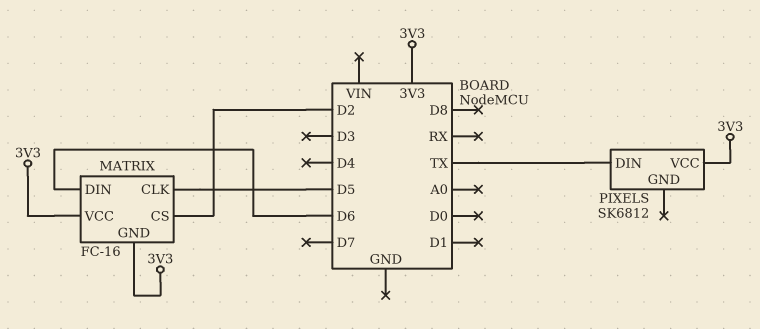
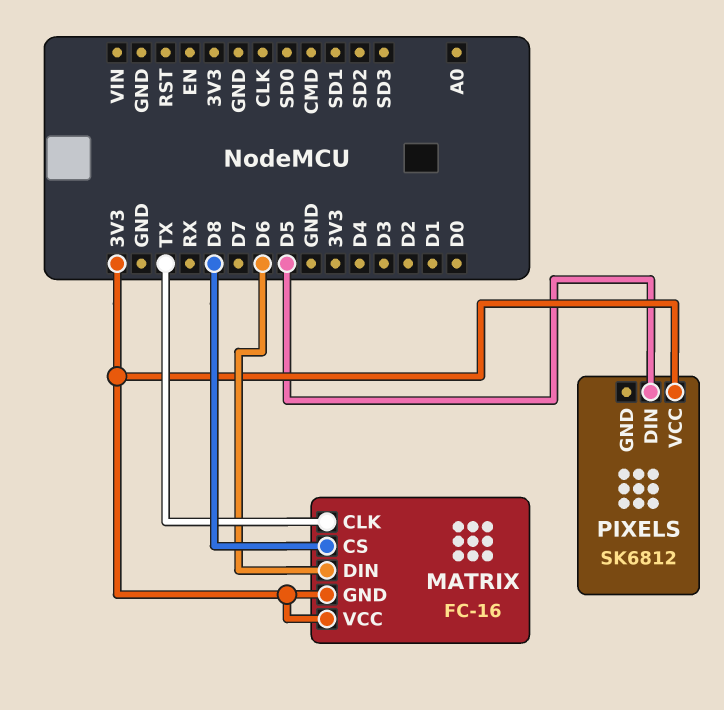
MATRIX pin CLK: D5 -> TX
MATRIX pin CS: D2 -> D8
PIXELS pin DIN: TX -> D5

